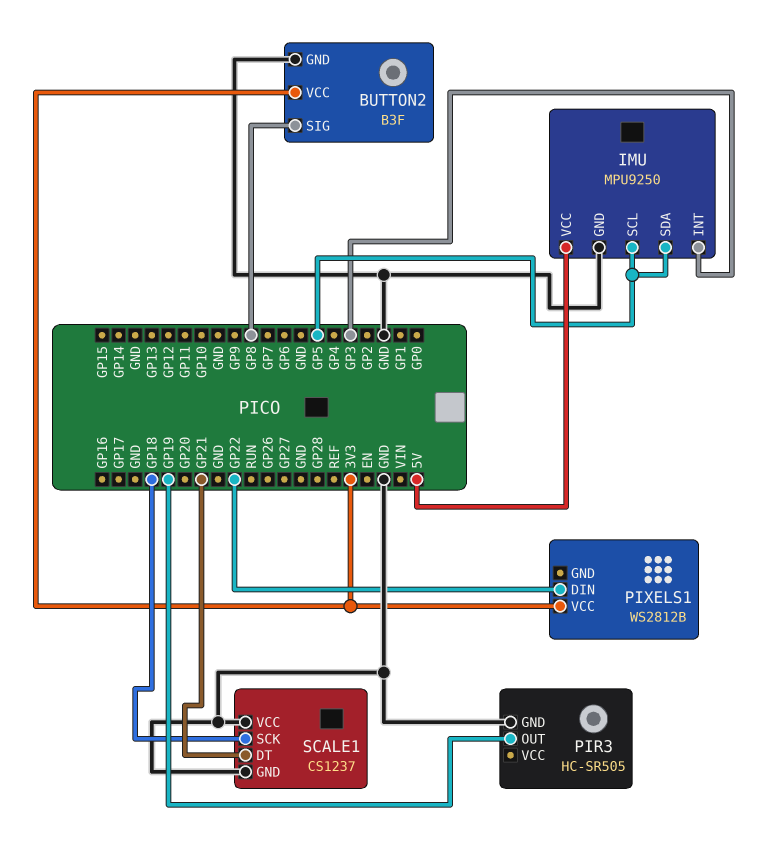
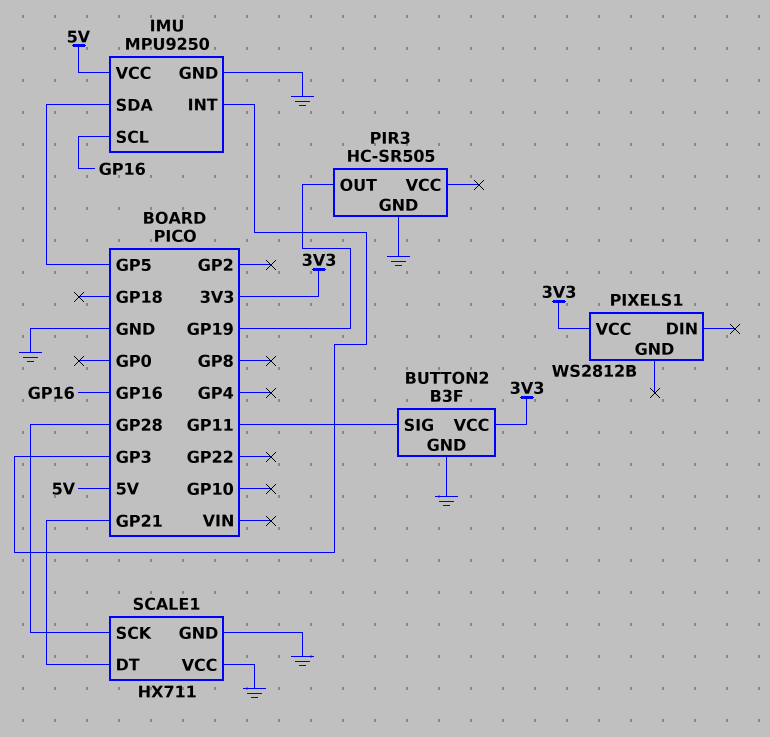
BUTTON2 pin SIG: GP8 -> GP11
IMU pin SCL: GP5 -> GP16
PIXELS1 pin DIN: GP22 -> none
SCALE1: CS1237 -> HX711
SCALE1 pin SCK: GP18 -> GP28

